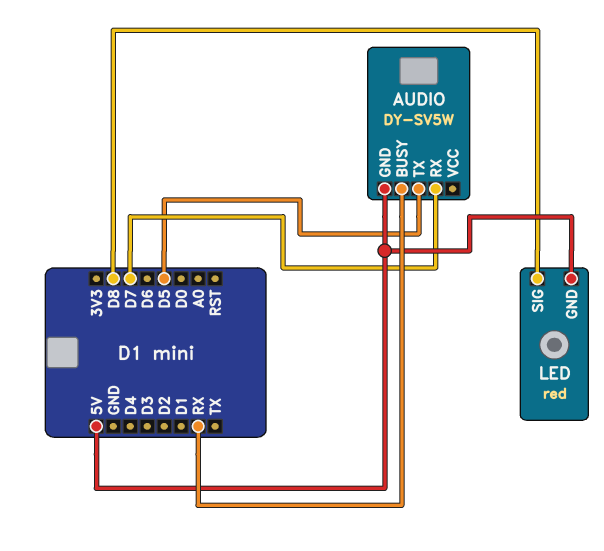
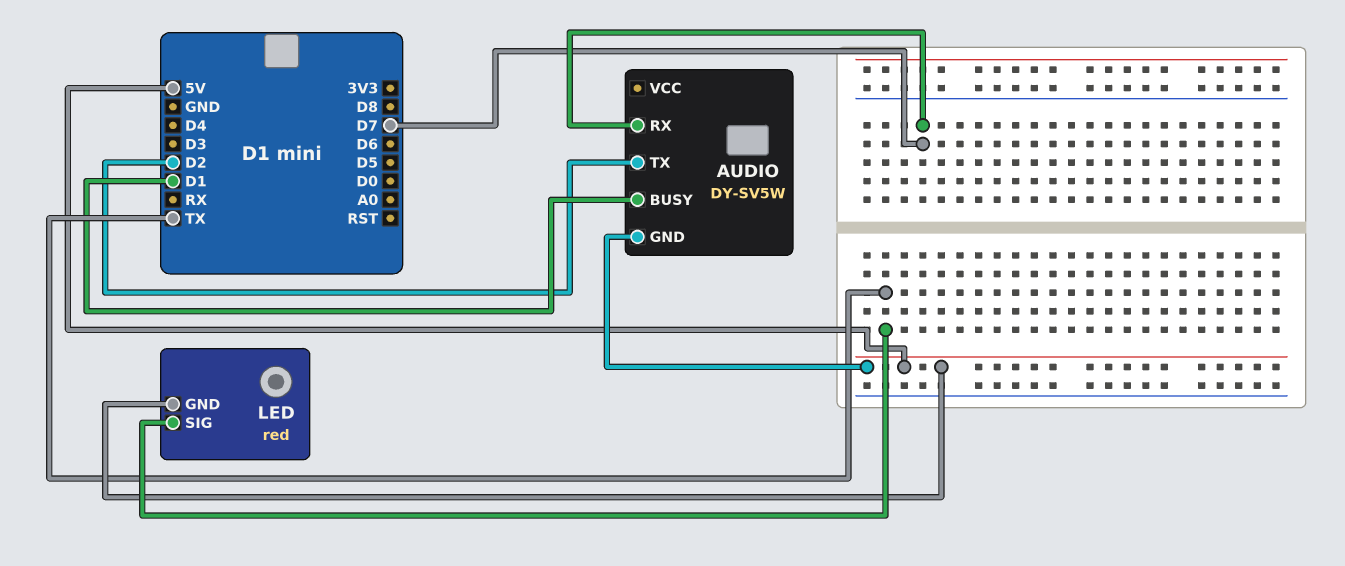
AUDIO pin BUSY: RX -> D1
AUDIO pin TX: D5 -> D2
LED pin SIG: D8 -> TX

